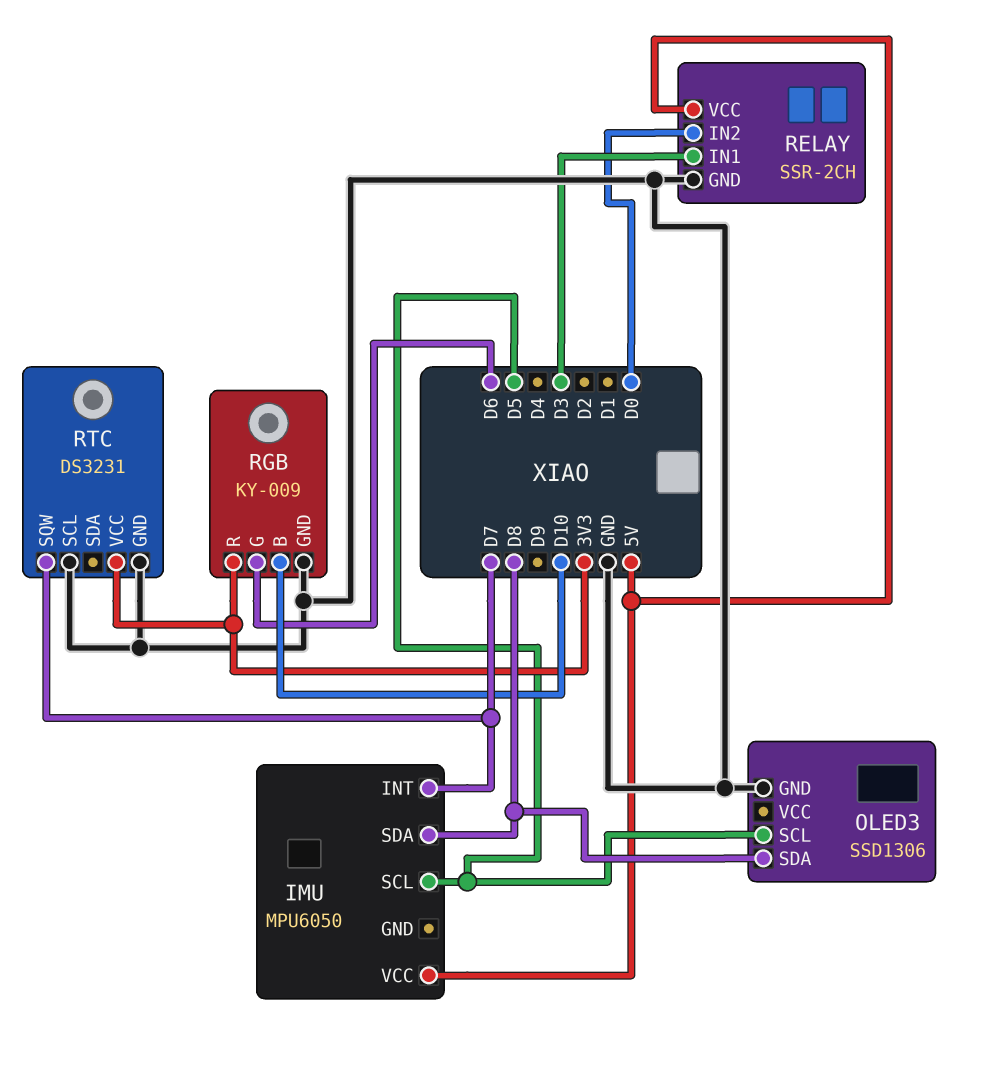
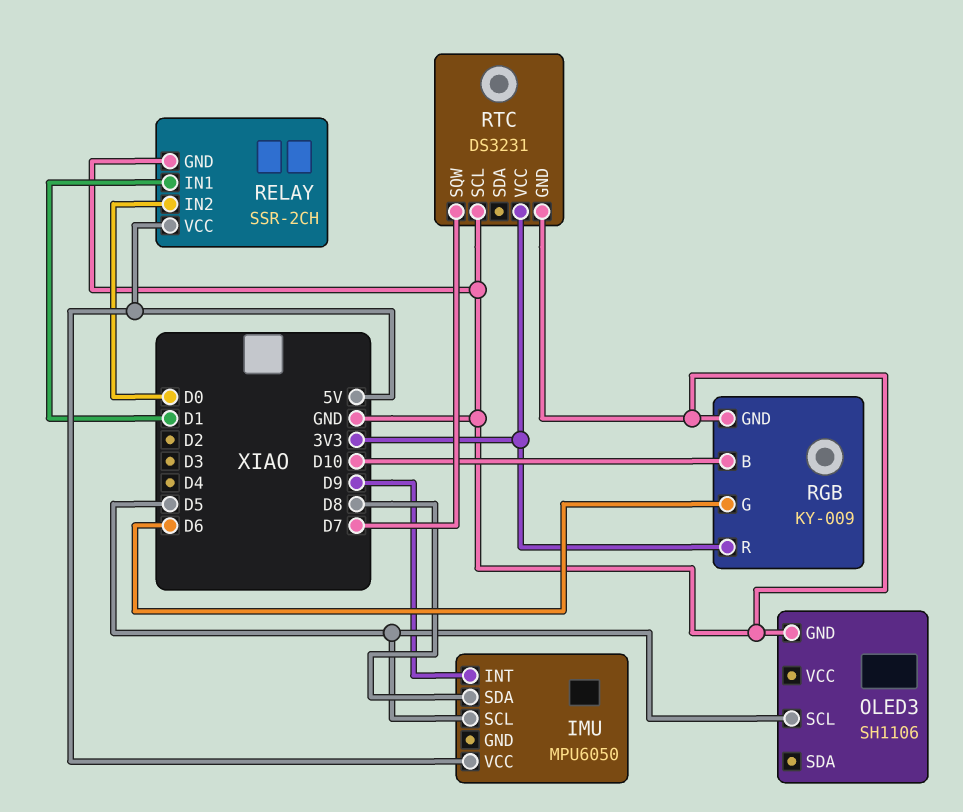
IMU pin INT: D7 -> D9
OLED3: SSD1306 -> SH1106
OLED3 pin SDA: D8 -> none
RELAY pin IN1: D3 -> D1

